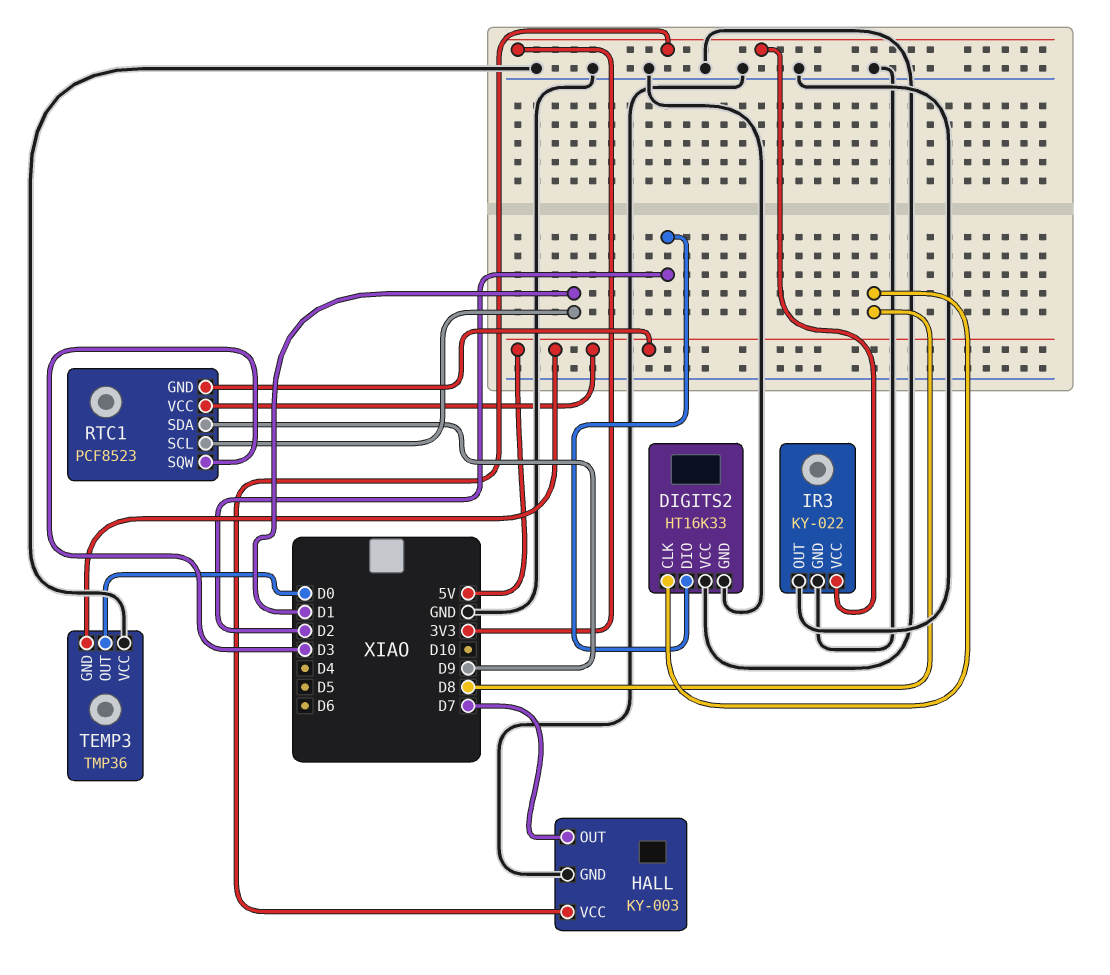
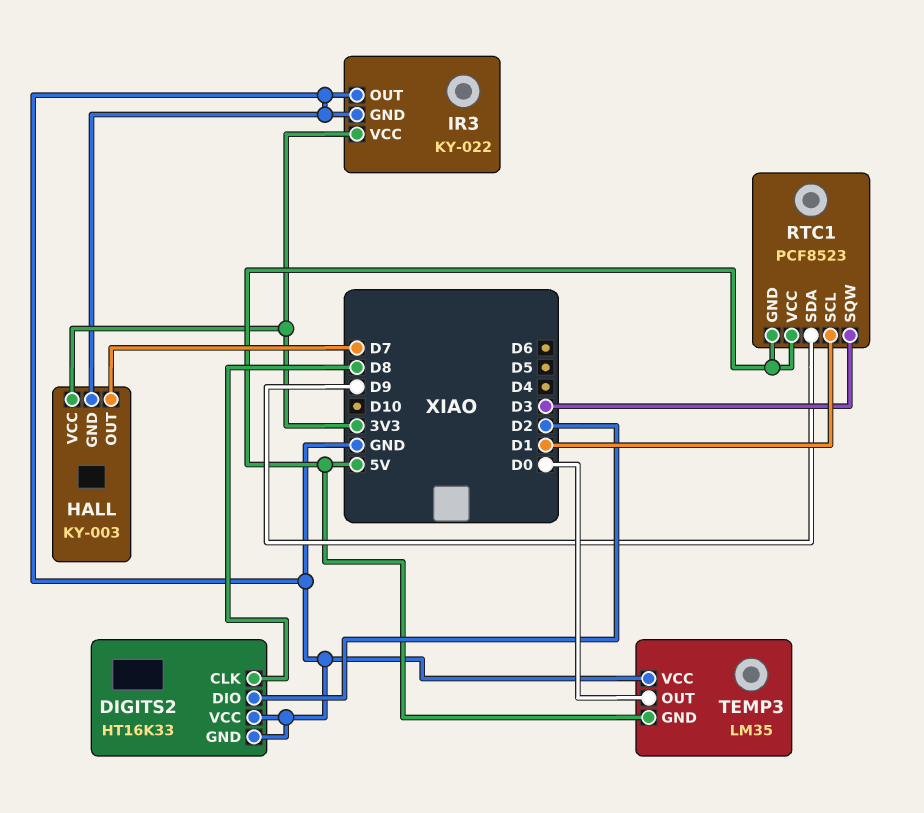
TEMP3: TMP36 -> LM35

